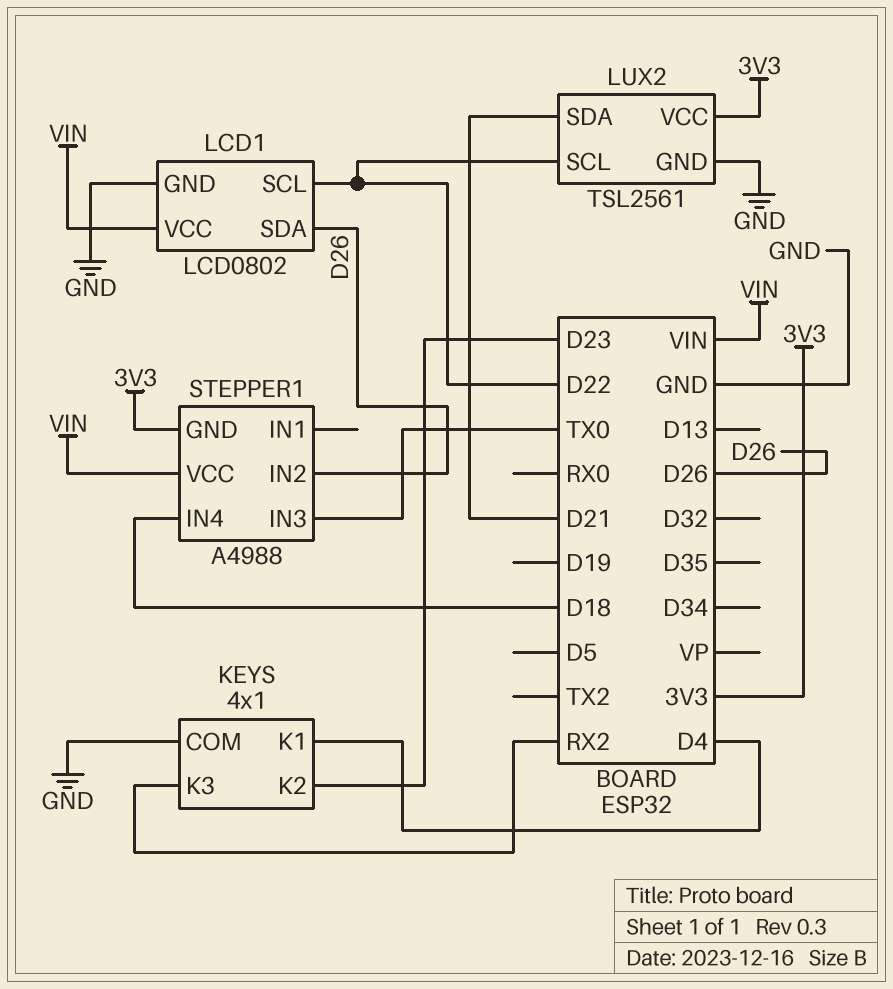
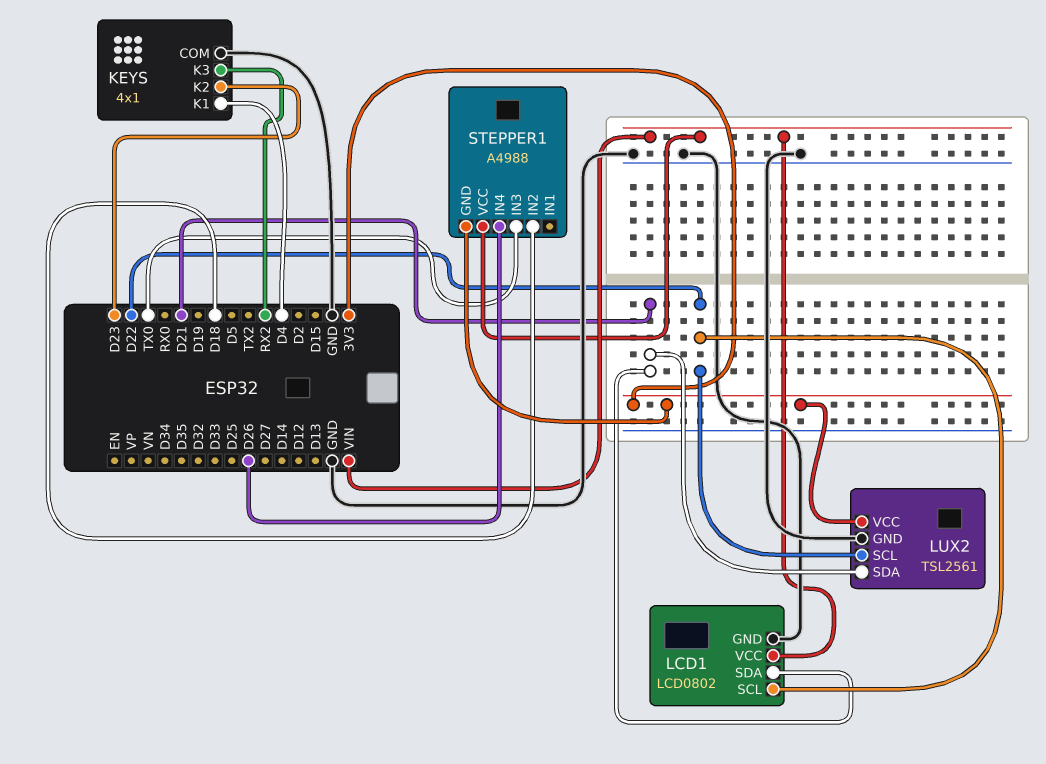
LCD1 pin SDA: D26 -> D21
STEPPER1 pin IN2: D26 -> D18
STEPPER1 pin IN4: D18 -> D26

